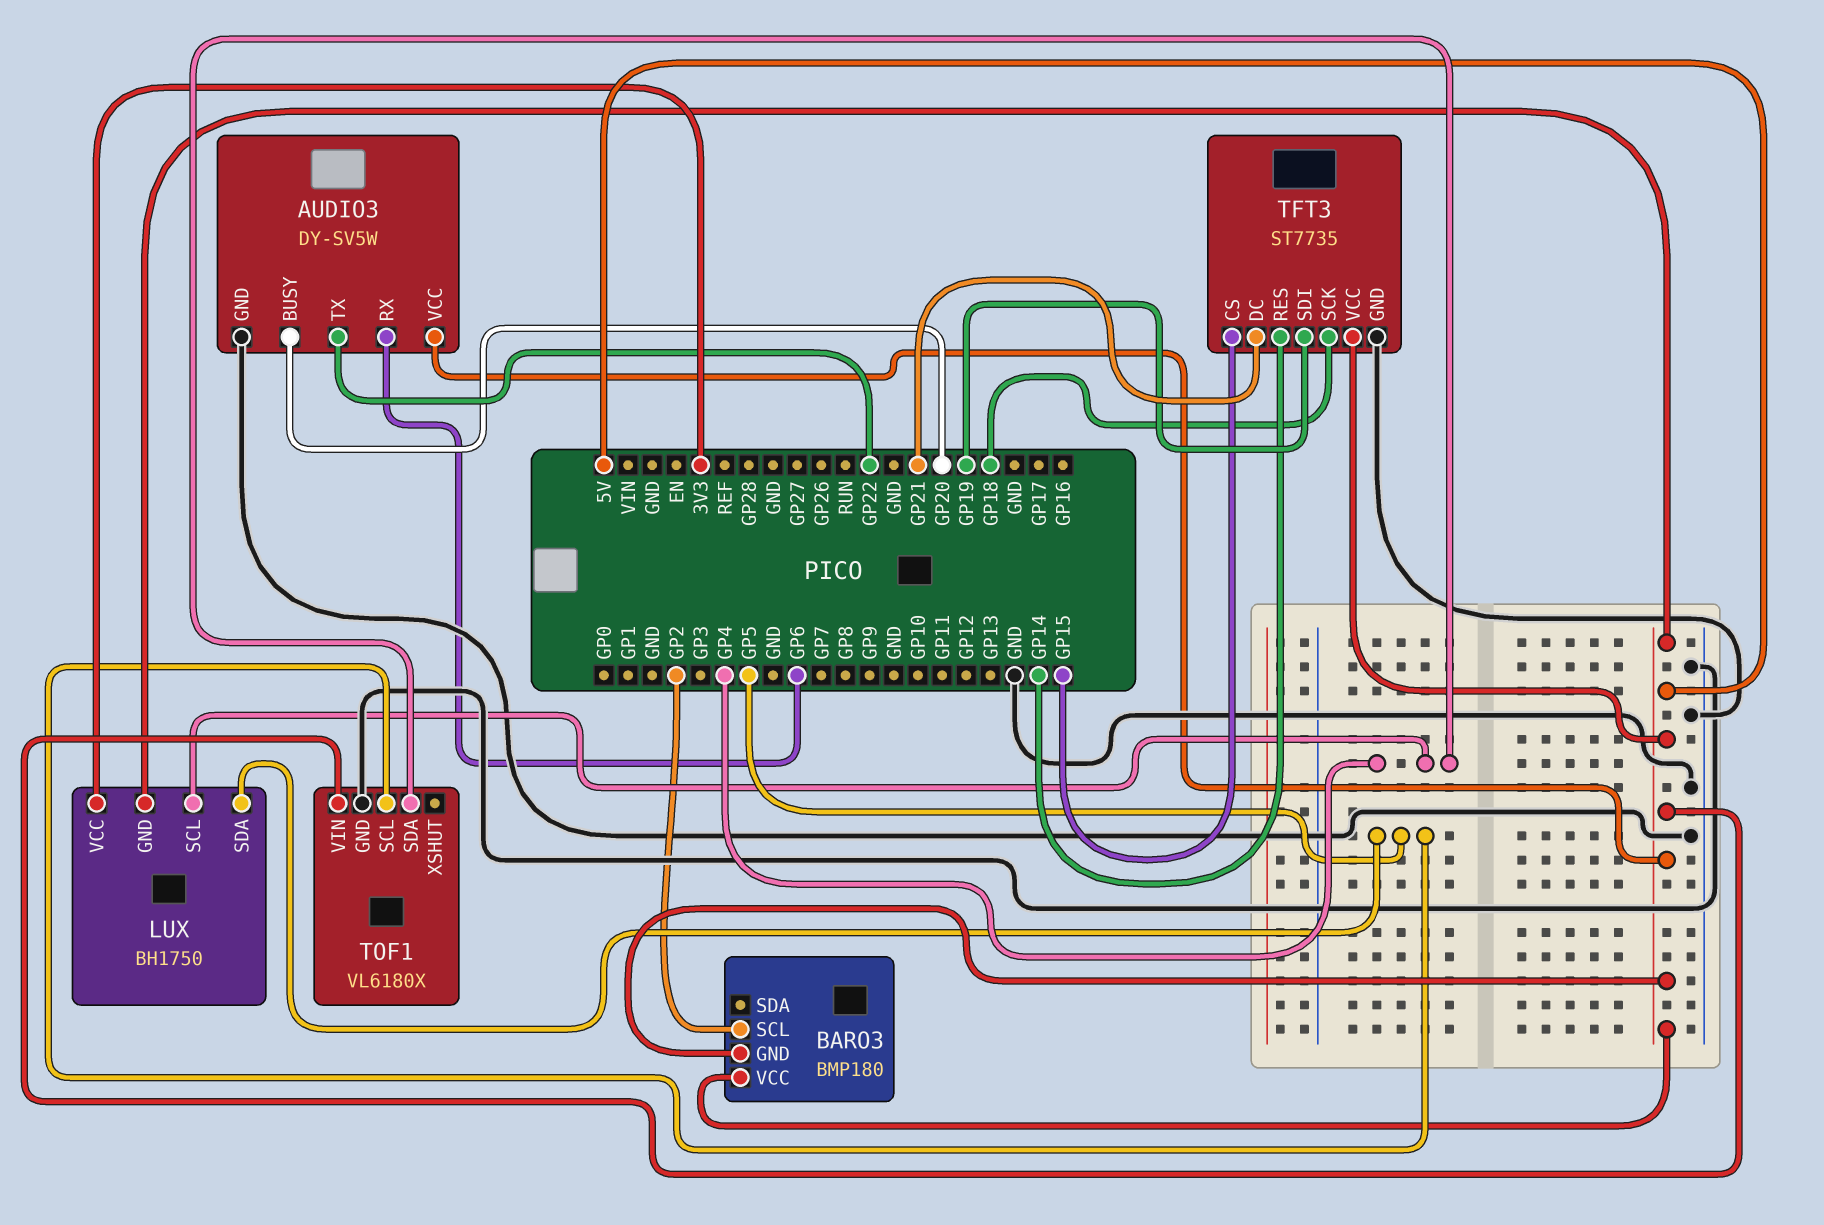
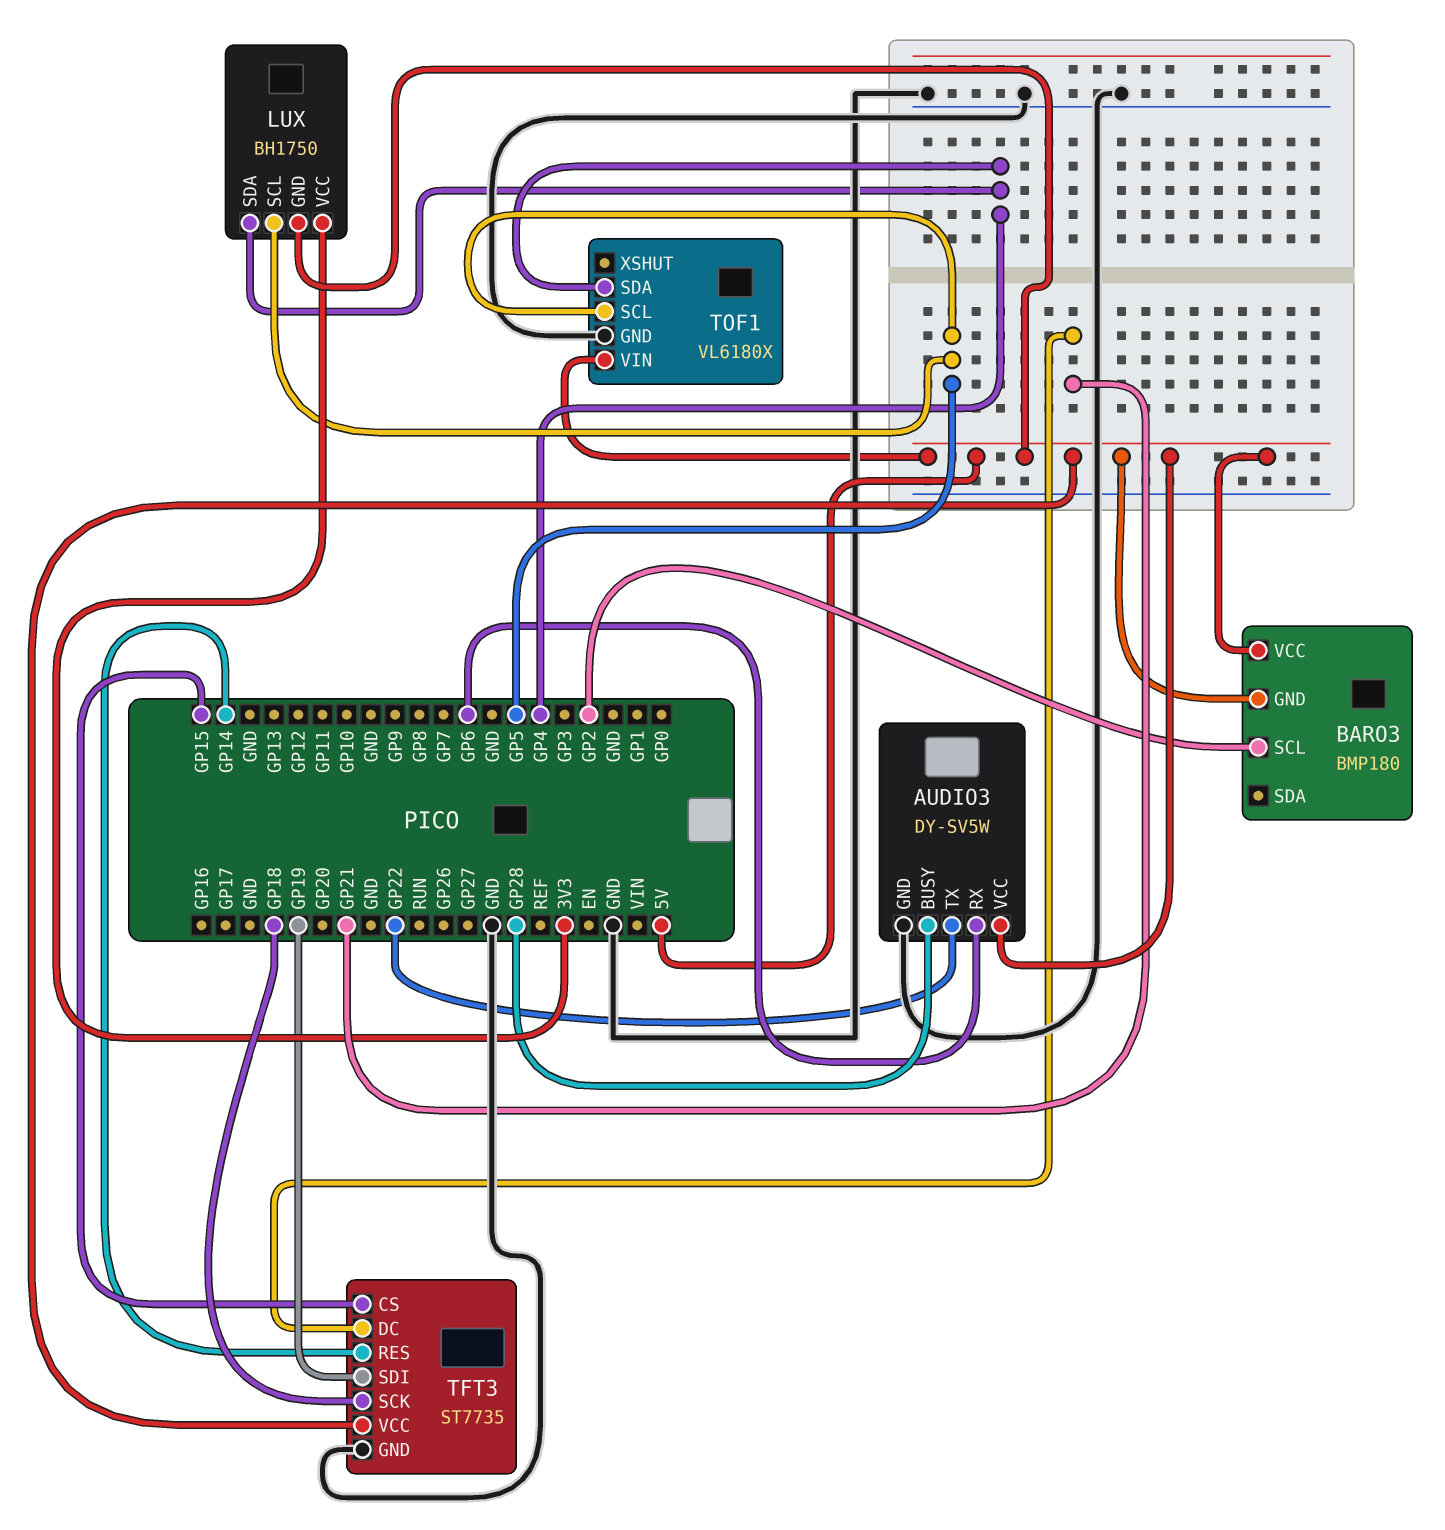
AUDIO3 pin BUSY: GP20 -> GP28
LUX pin SCL: GP4 -> GP5
LUX pin SDA: GP5 -> GP4

